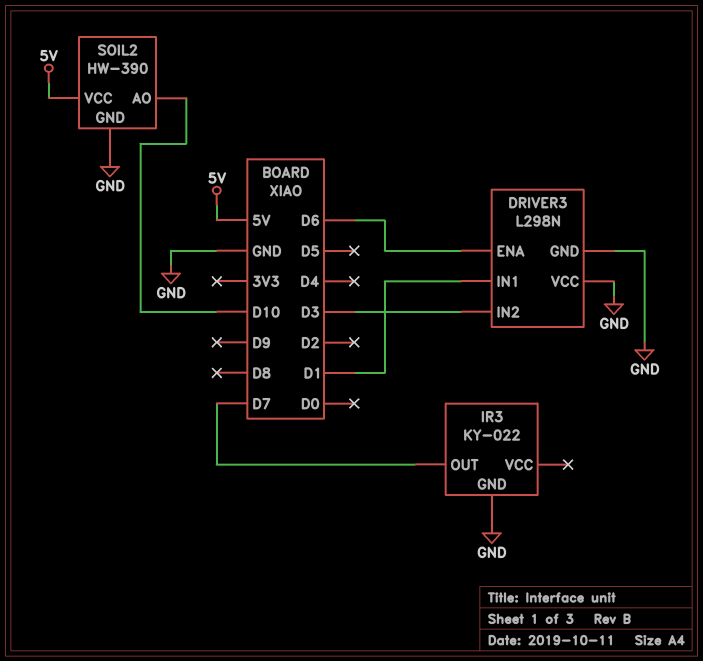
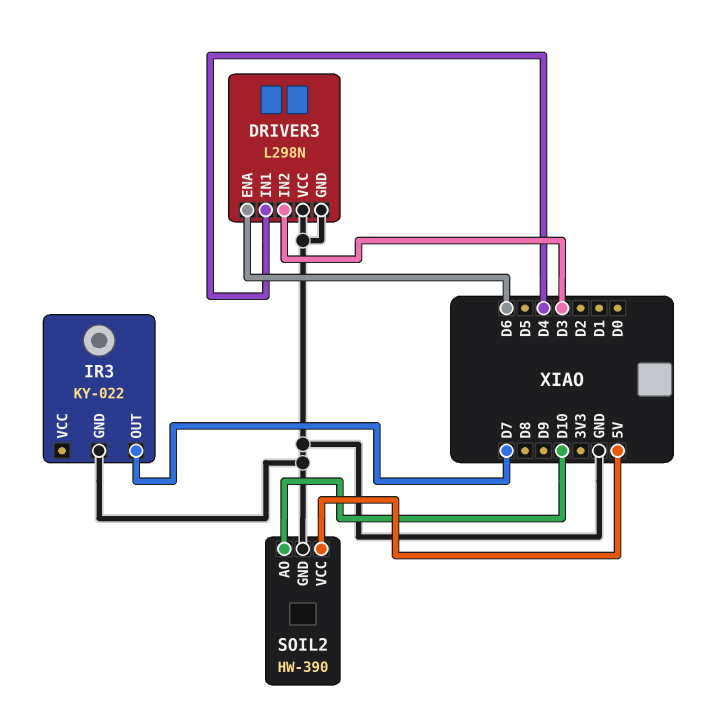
DRIVER3 pin IN1: D1 -> D4

